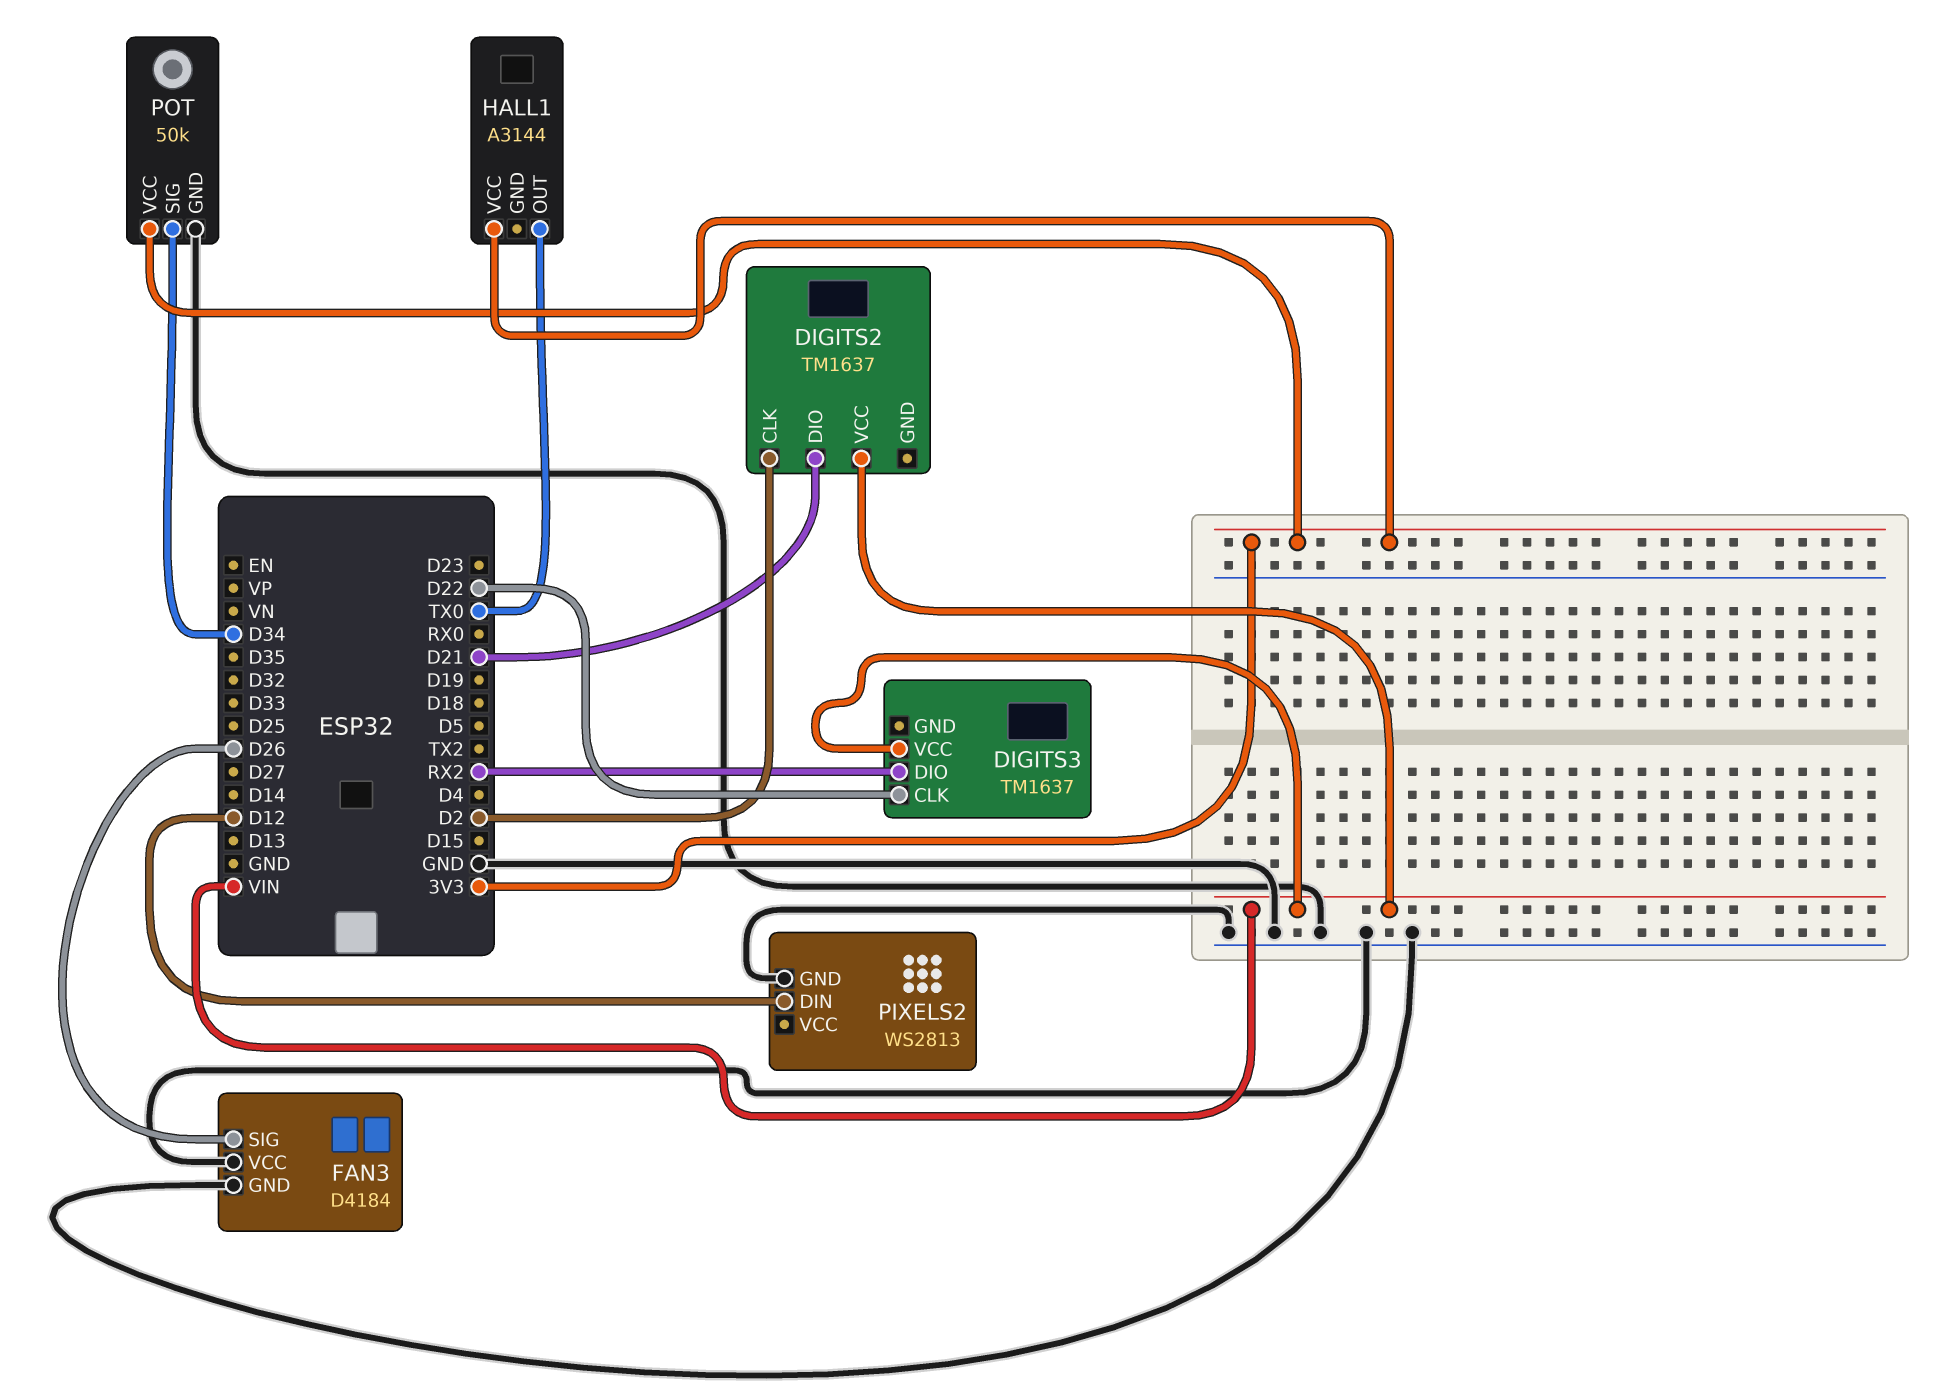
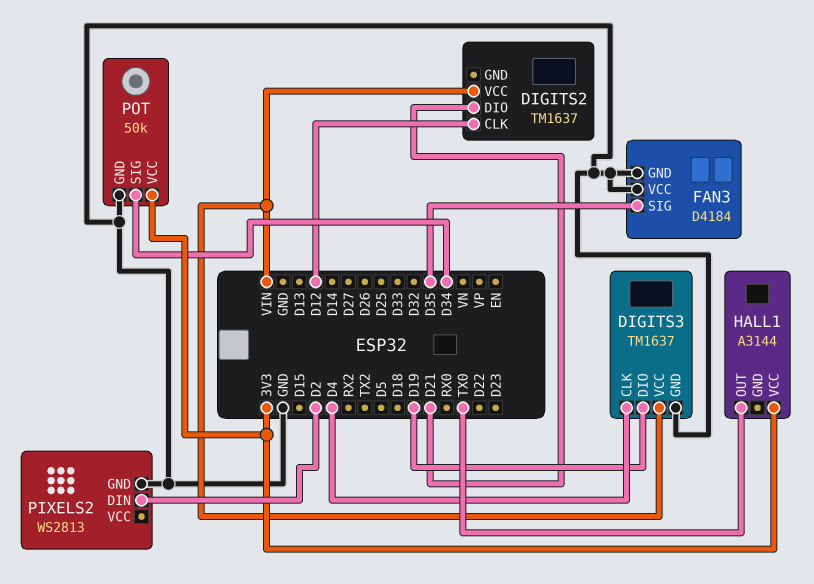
DIGITS2 pin CLK: D2 -> D12
DIGITS3 pin CLK: D22 -> D4
DIGITS3 pin DIO: RX2 -> D19
DIGITS3 pin GND: none -> GND
FAN3 pin SIG: D26 -> D35
PIXELS2 pin DIN: D12 -> D2

